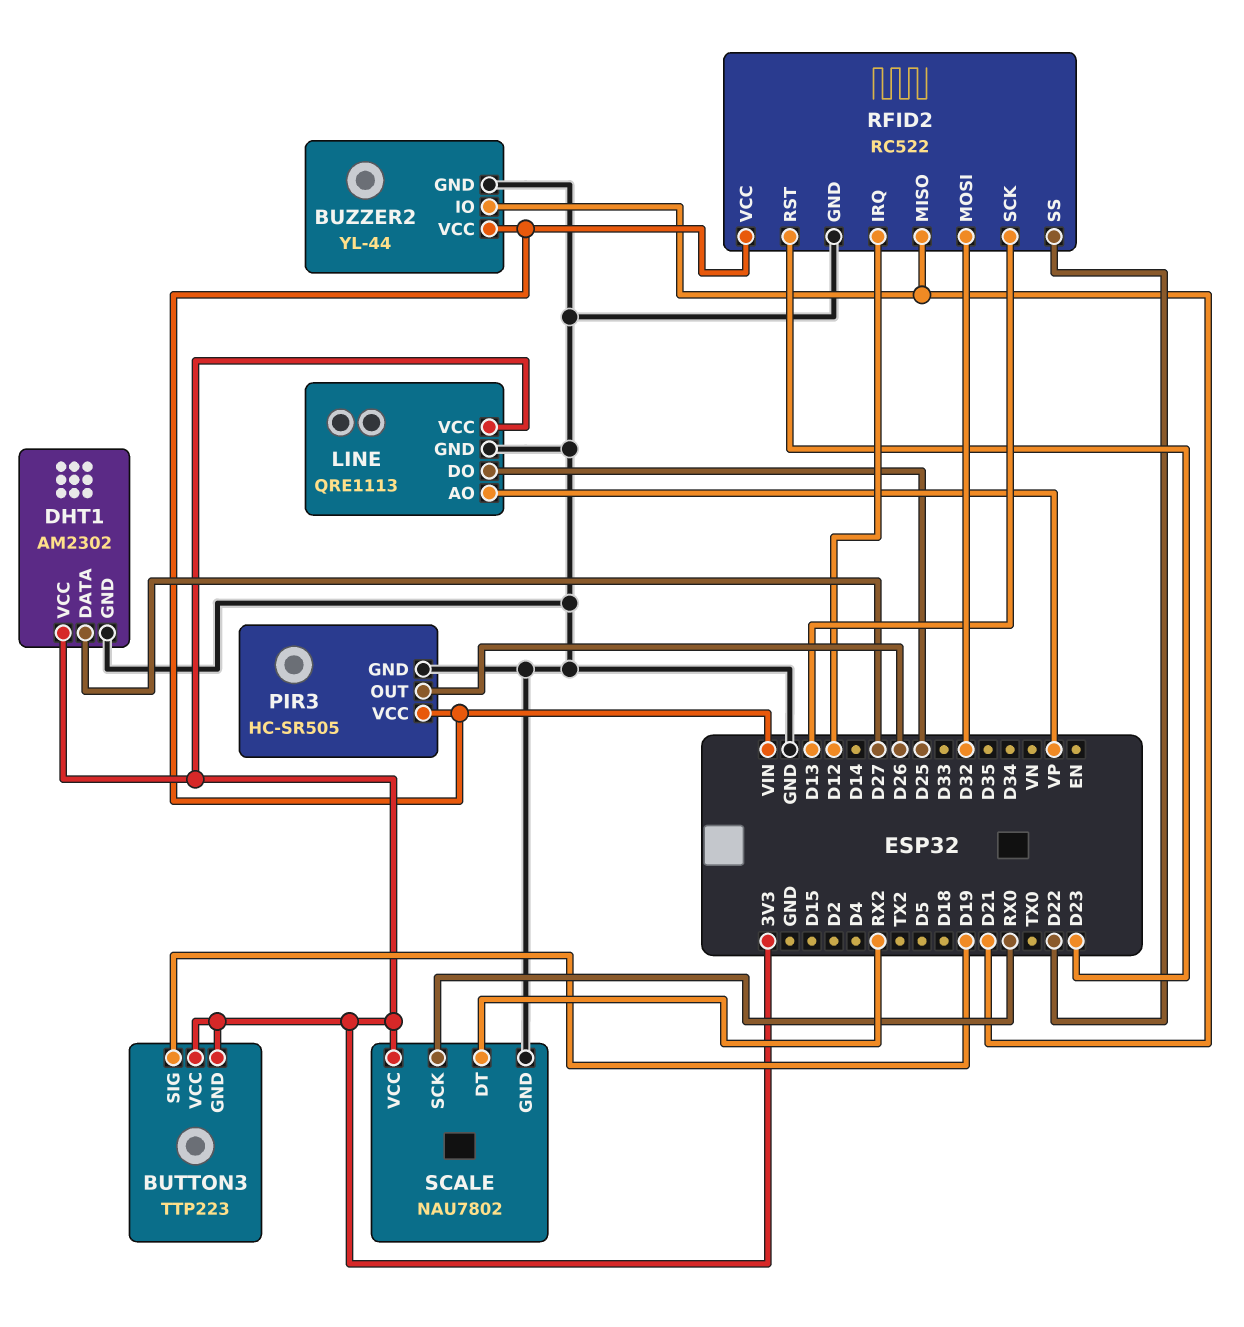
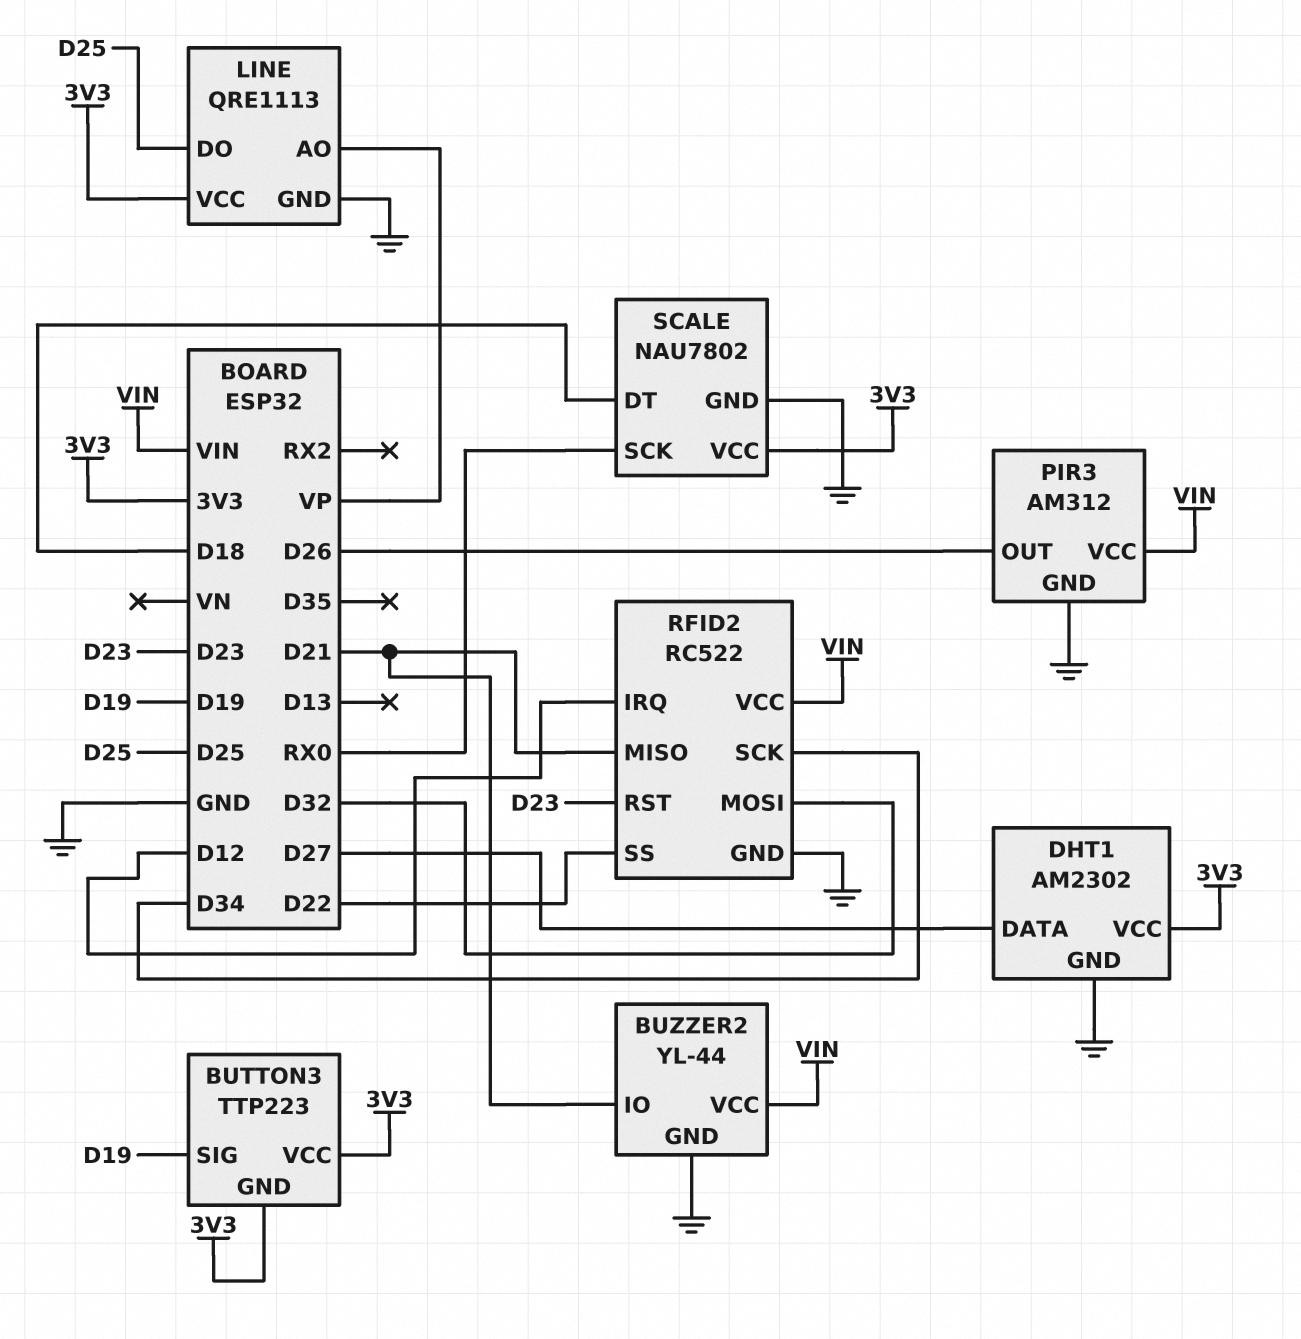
PIR3: HC-SR505 -> AM312
RFID2 pin SCK: D13 -> D34
SCALE pin DT: RX2 -> D18

